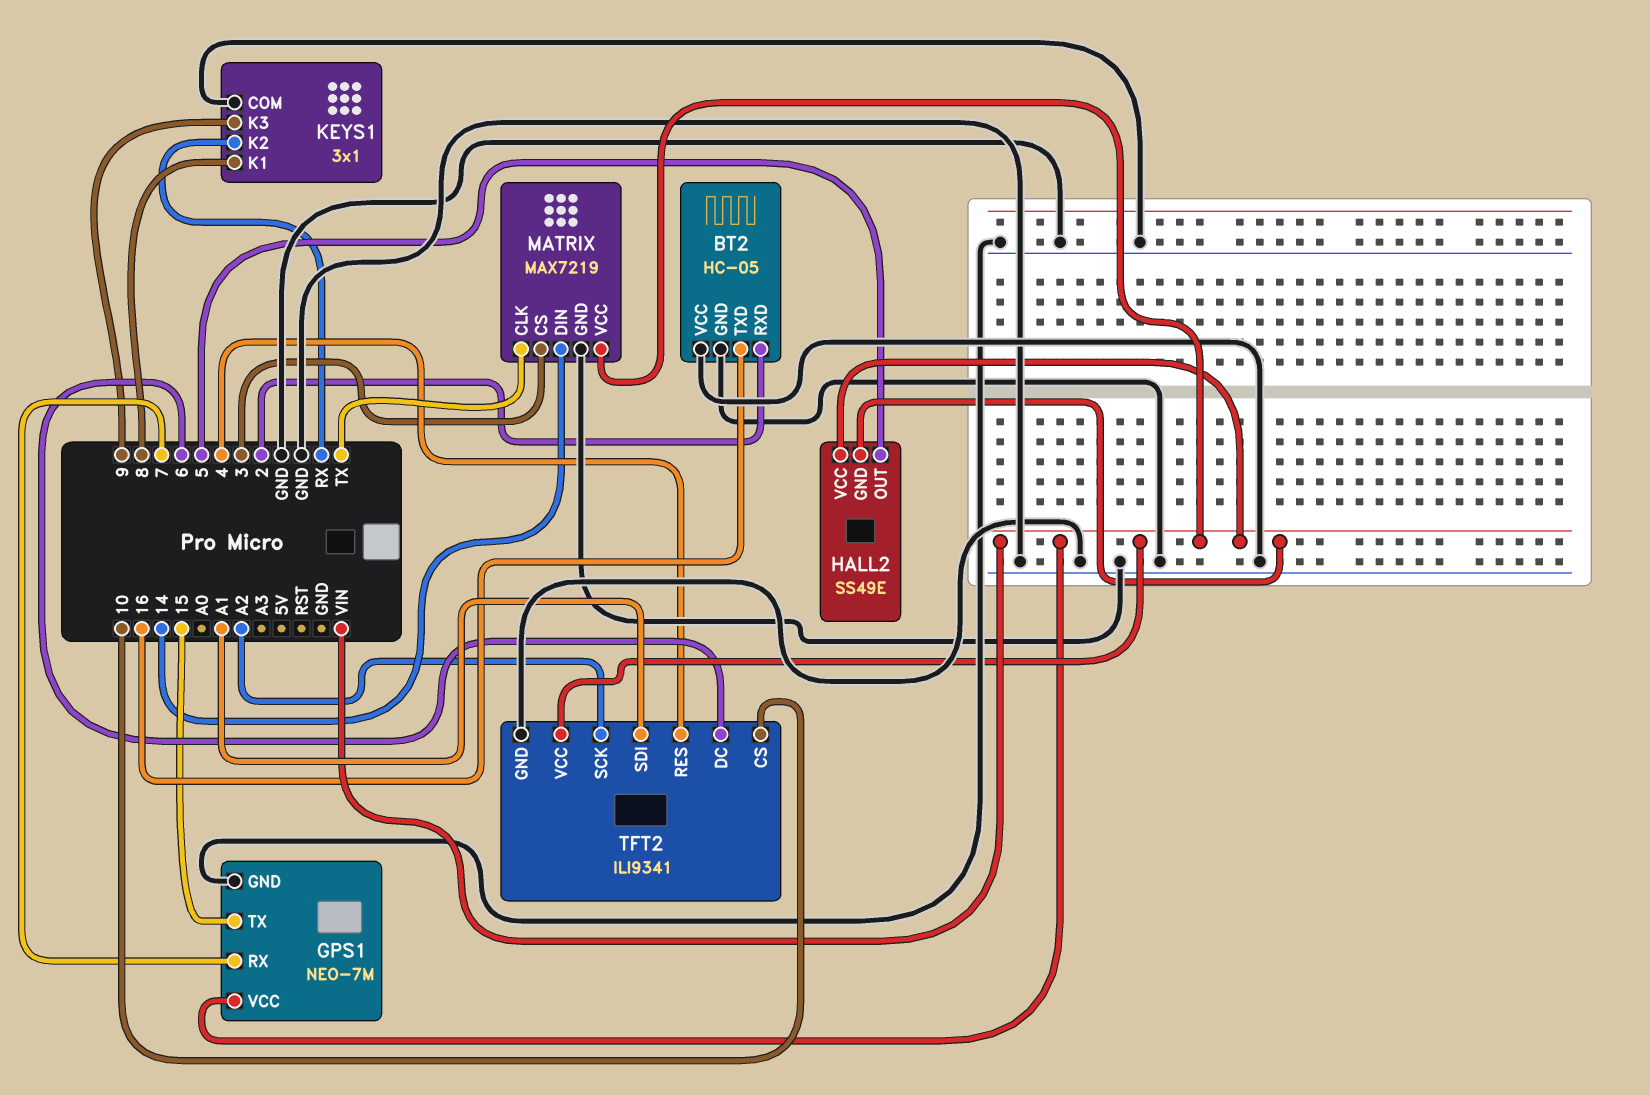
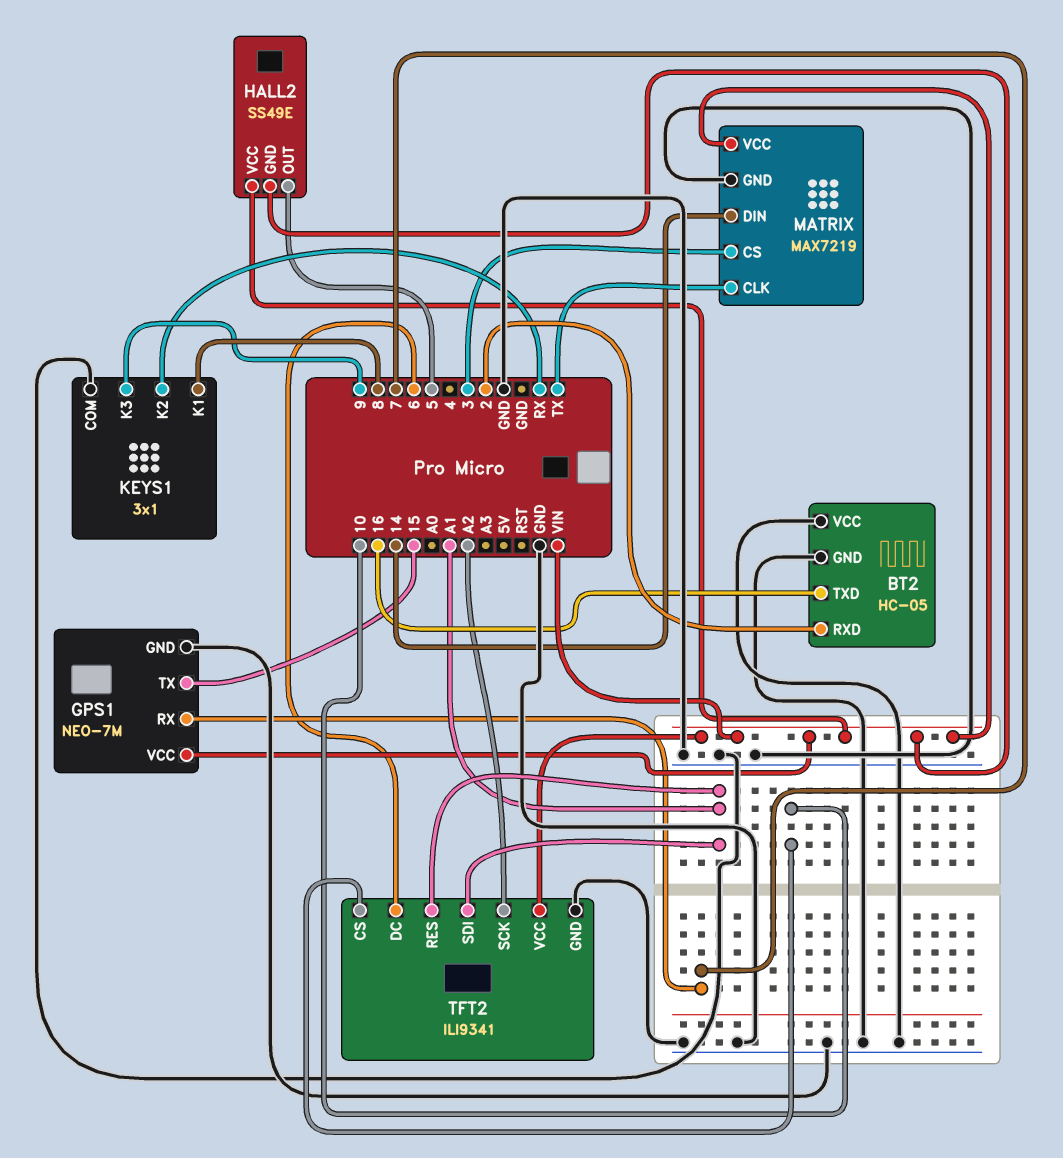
TFT2 pin RES: 4 -> A1

